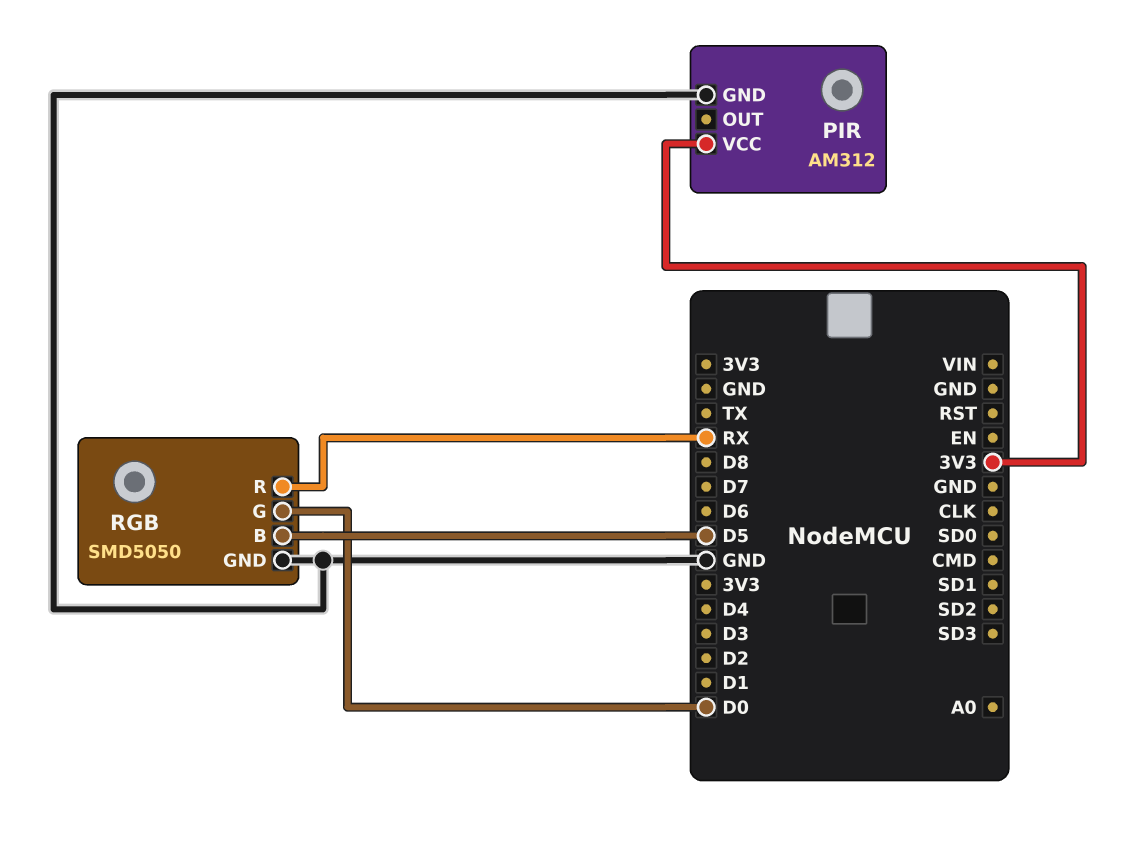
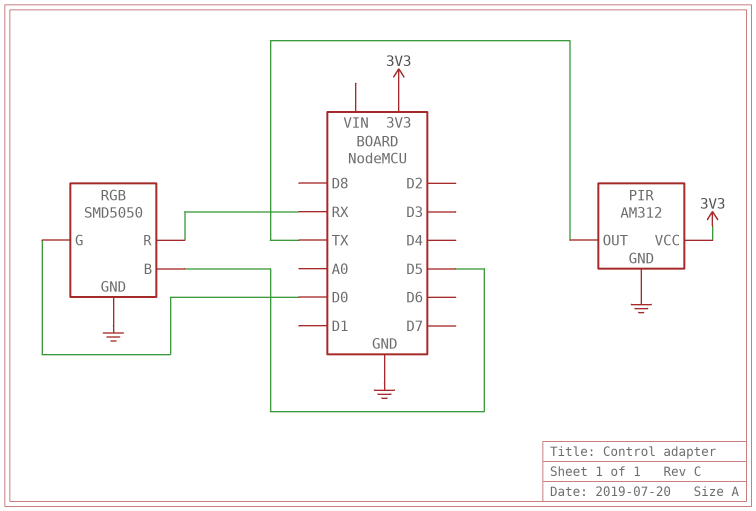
PIR pin OUT: none -> TX

